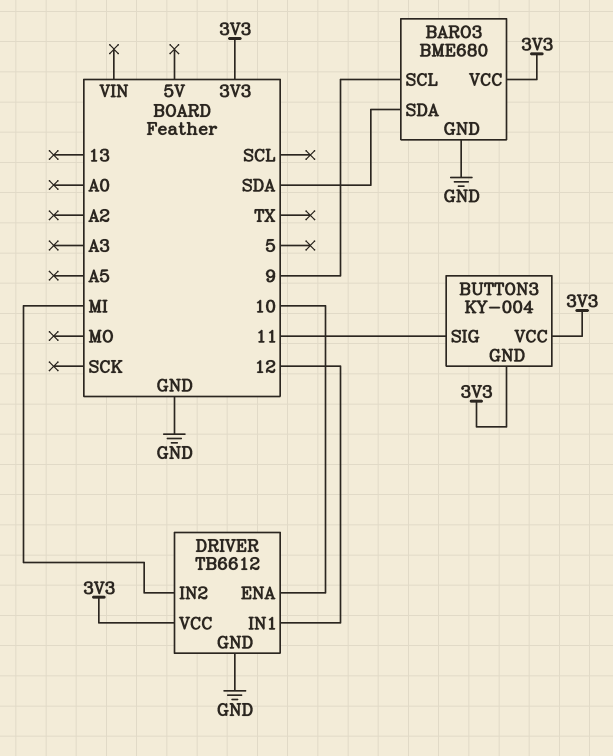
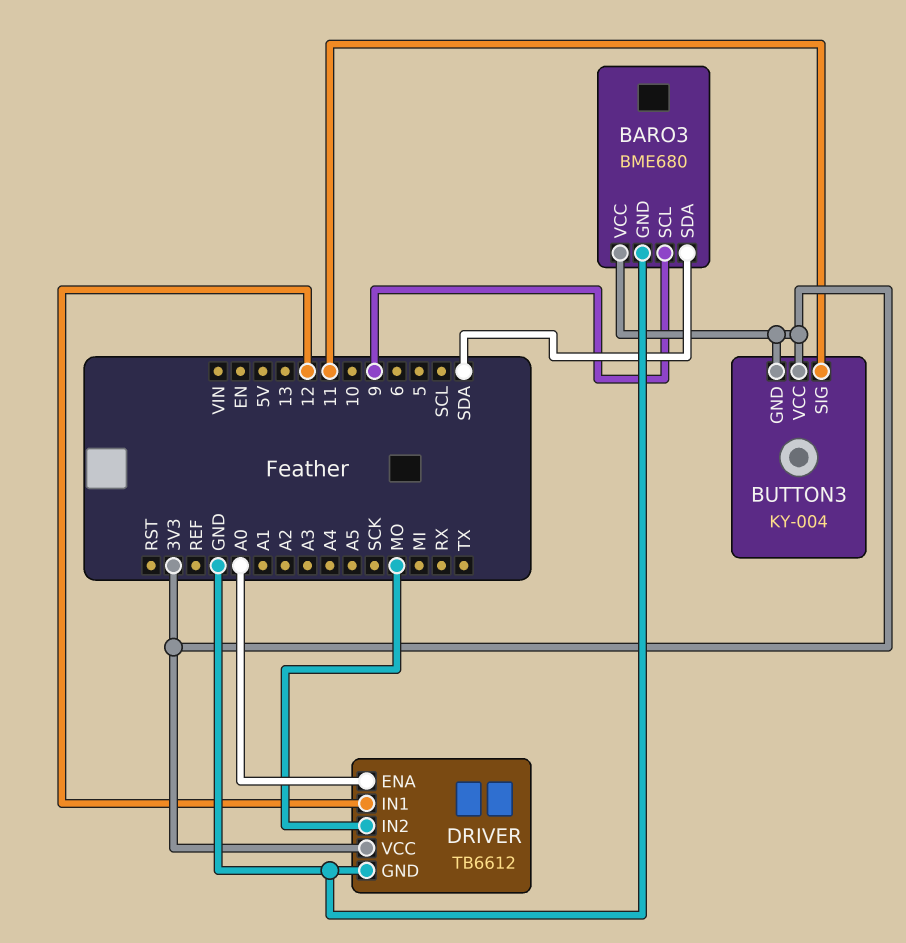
DRIVER pin ENA: 10 -> A0
DRIVER pin IN2: MI -> MO

